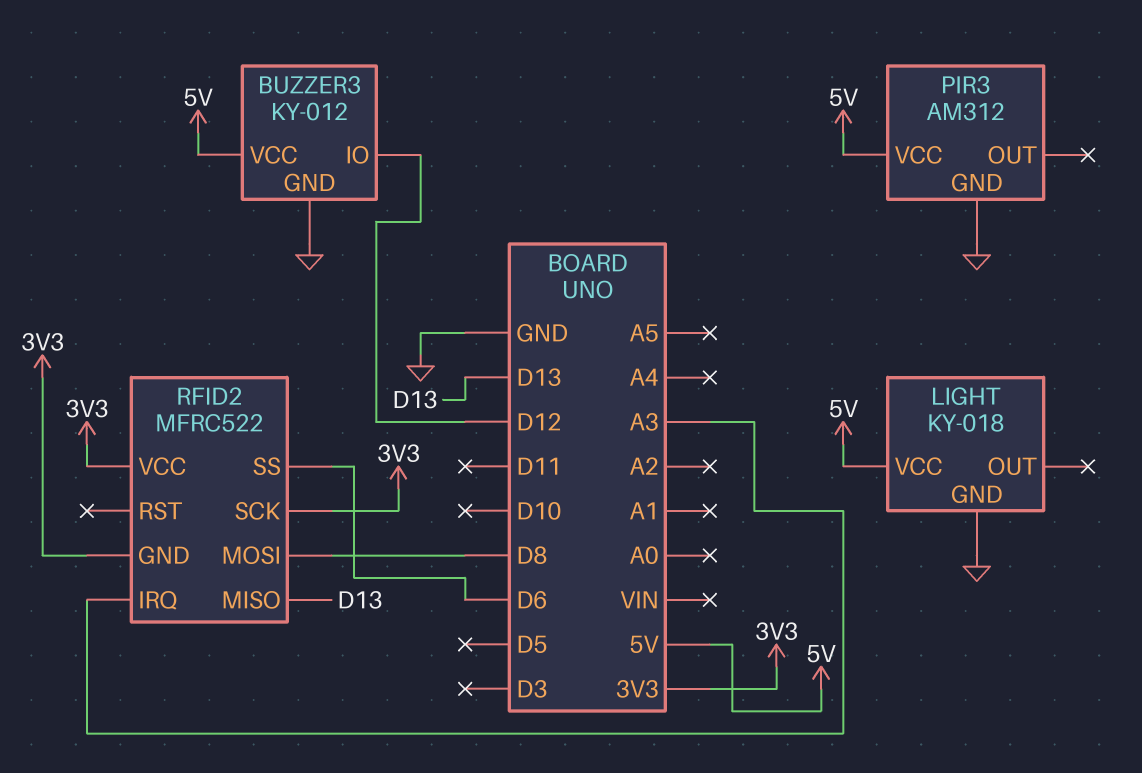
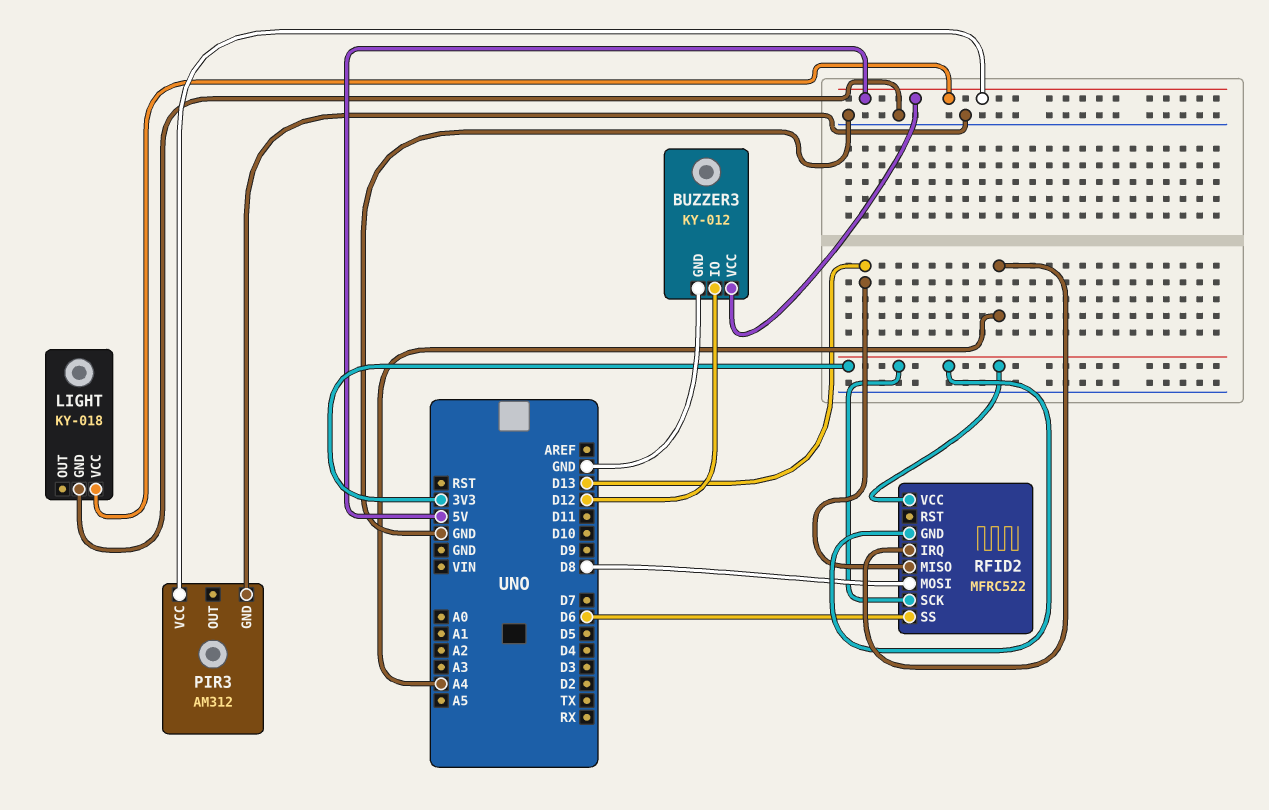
RFID2 pin IRQ: A3 -> A4

